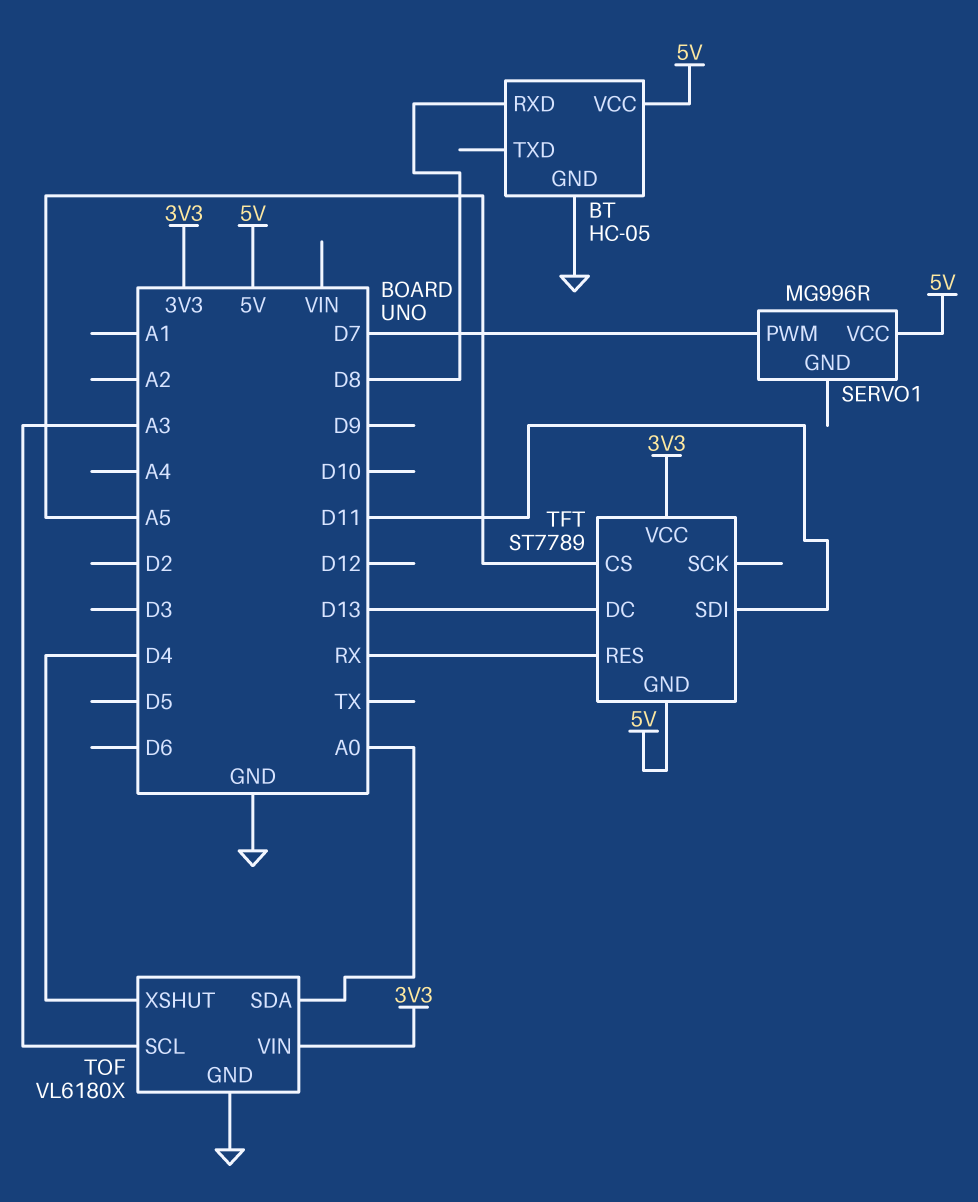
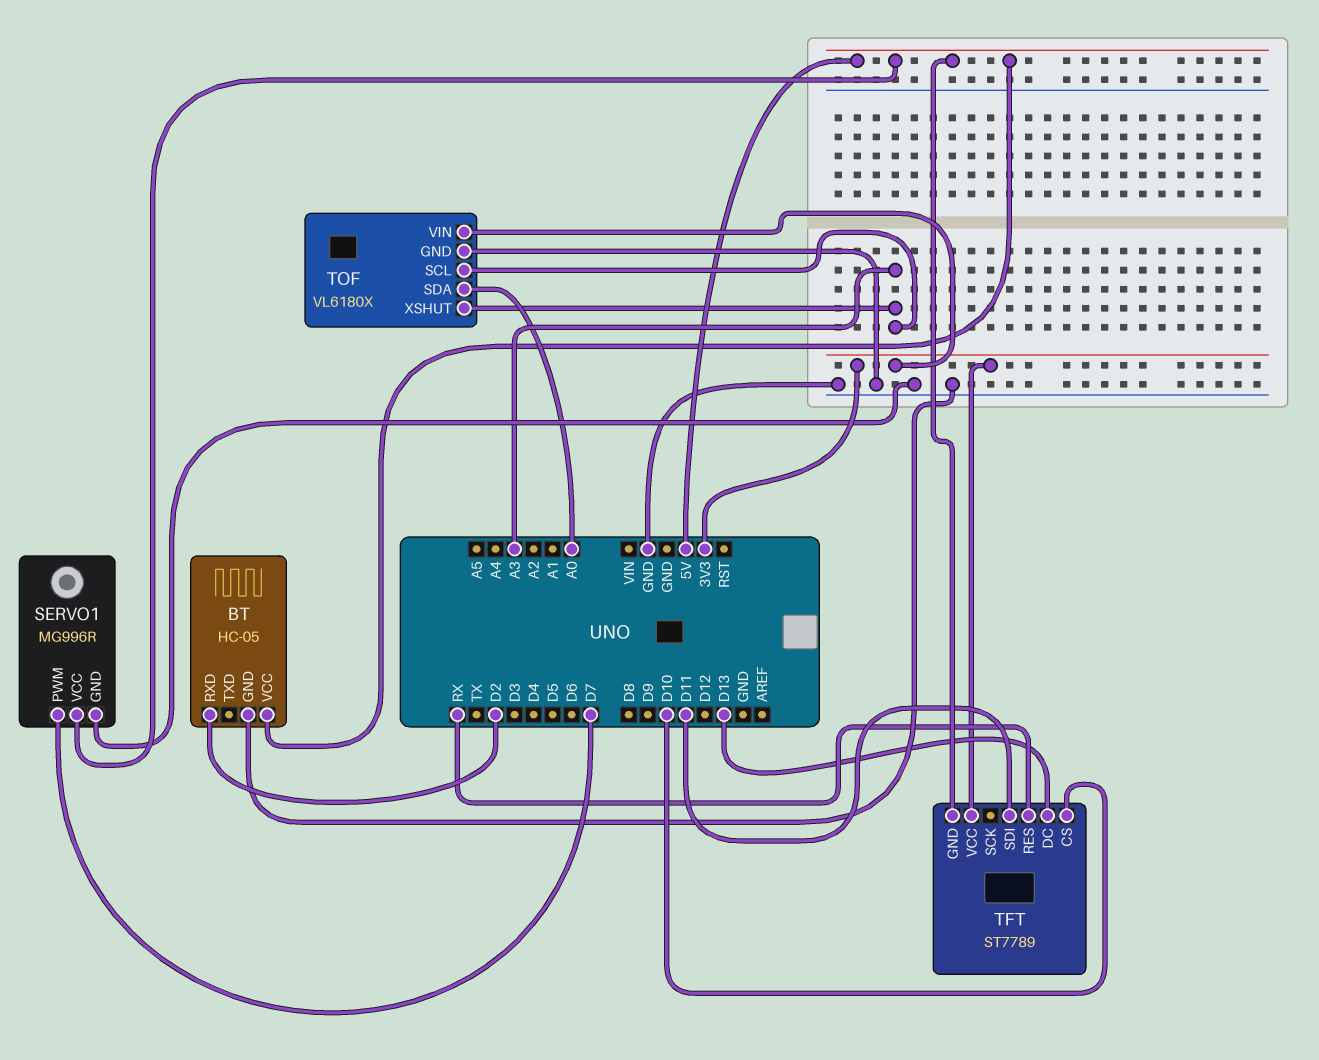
BT pin RXD: D8 -> D2
SERVO1 pin GND: none -> GND
TFT pin CS: A5 -> D10
TOF pin XSHUT: D4 -> A3

